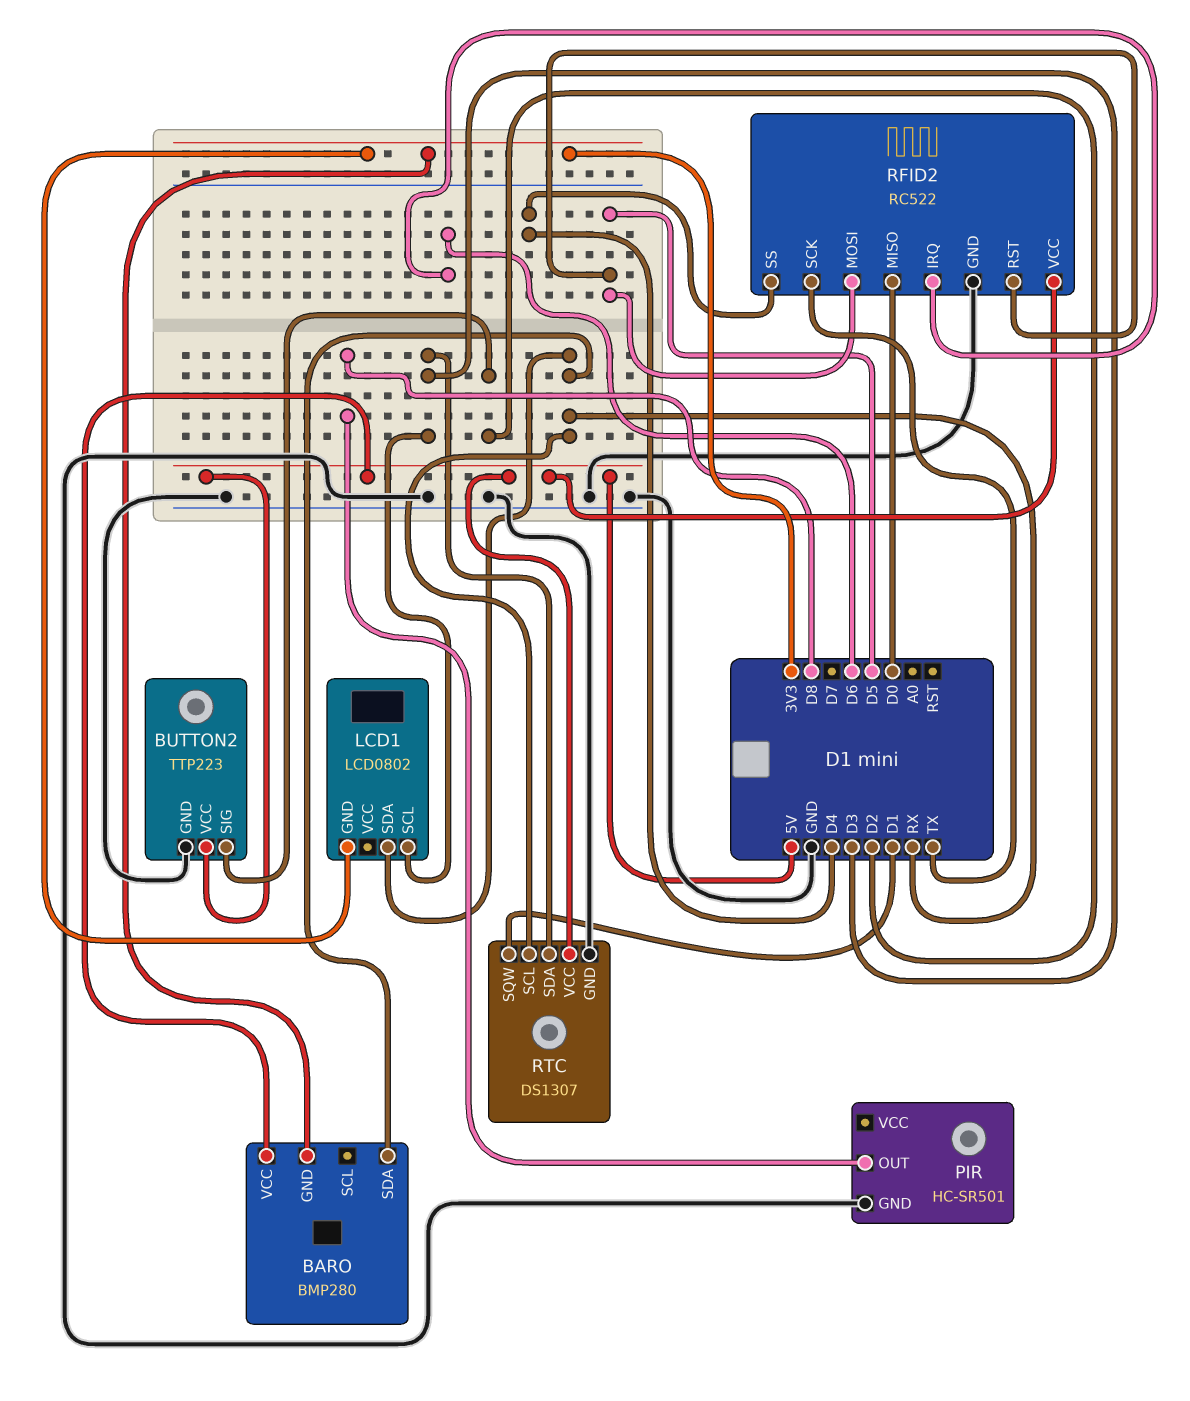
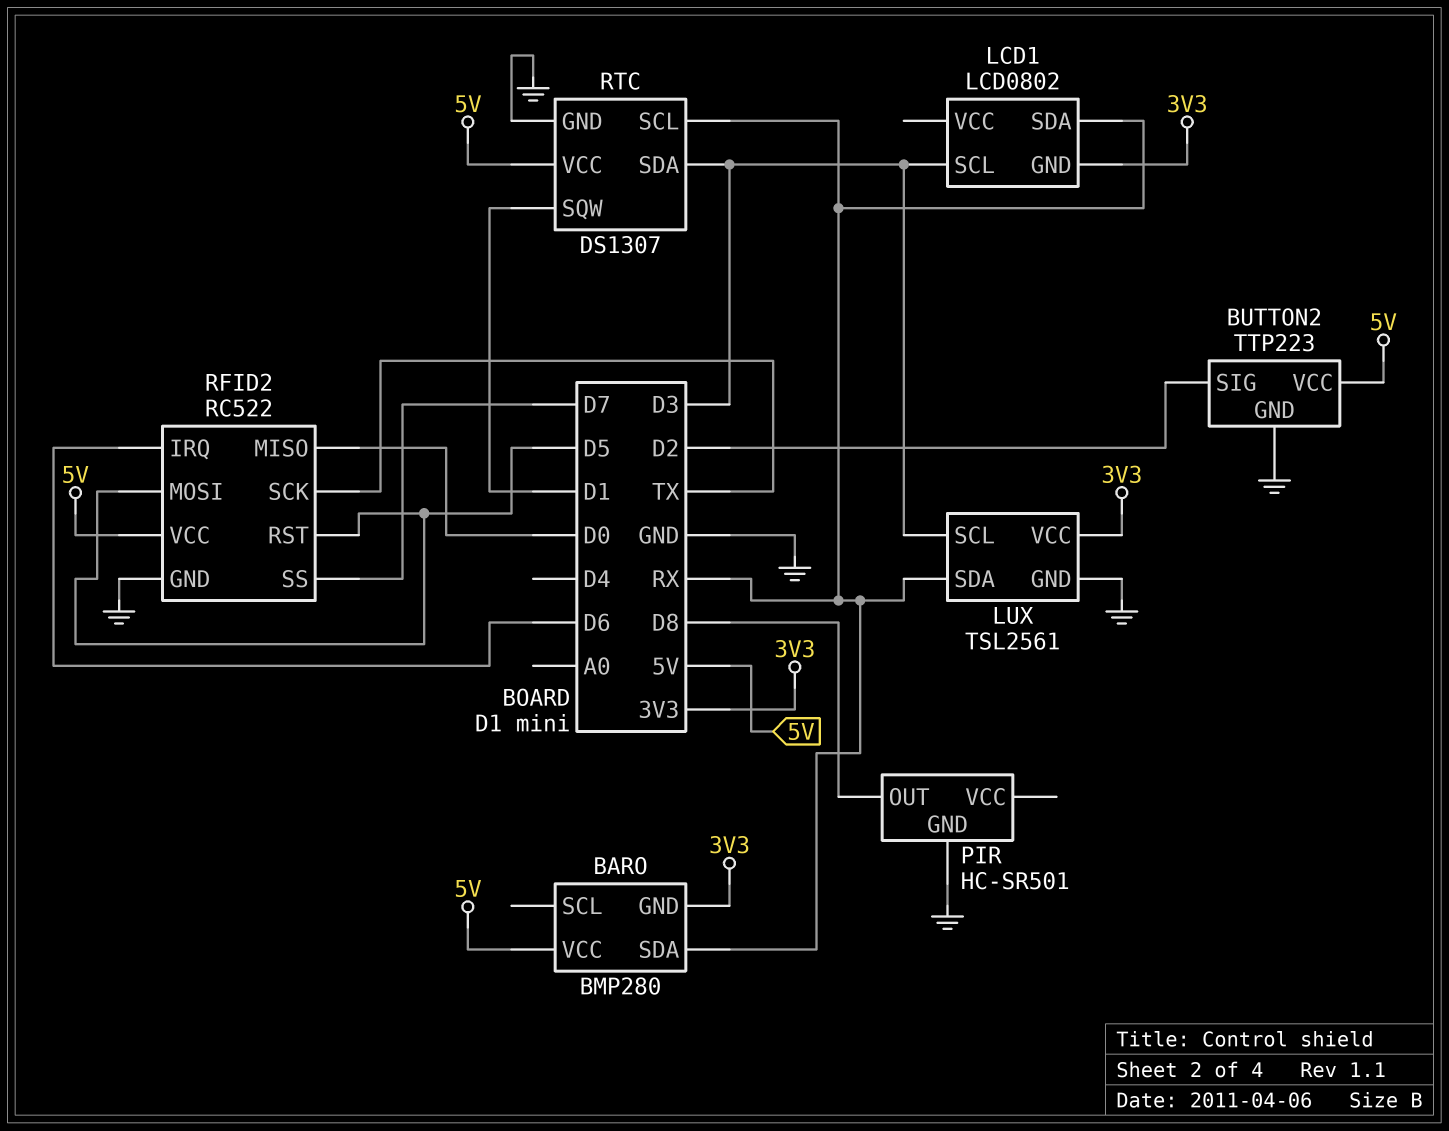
LUX: none -> TSL2561
LUX pin GND: none -> GND
LUX pin SCL: none -> D3
LUX pin SDA: none -> RX
LUX pin VCC: none -> 3V3
RFID2 pin SS: D4 -> D7

